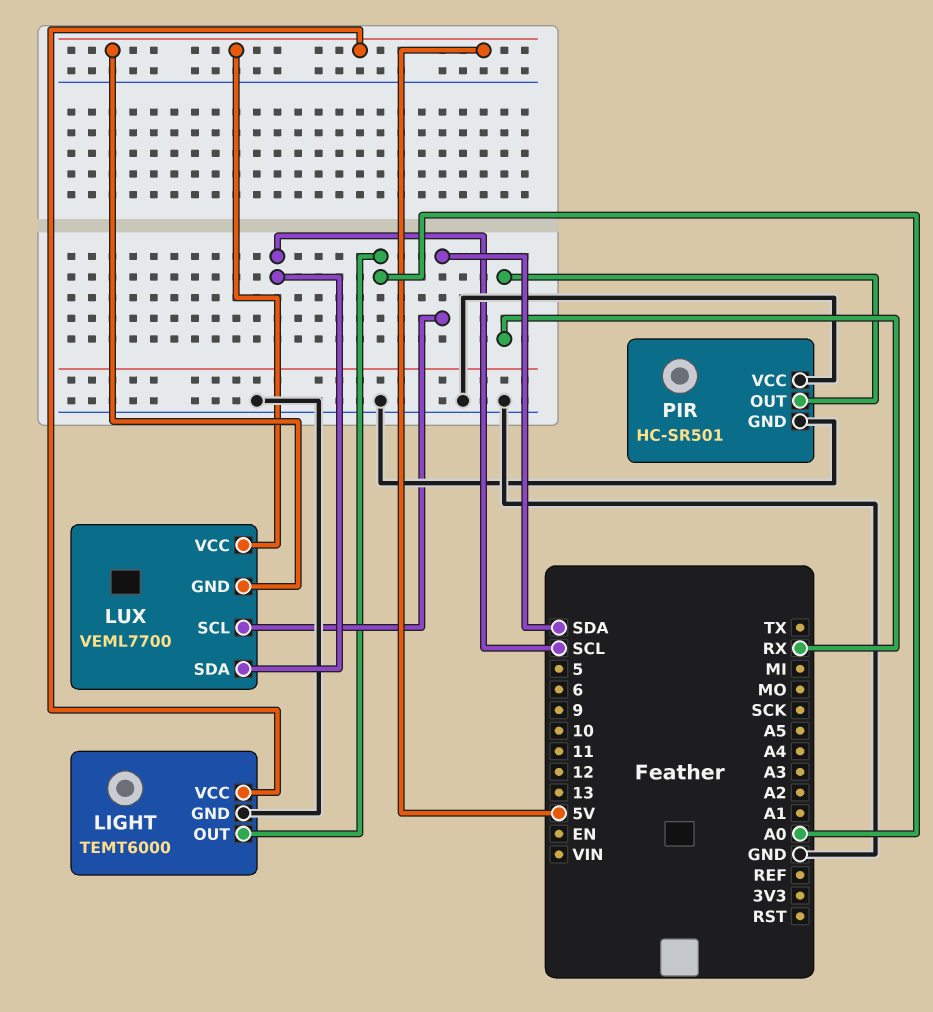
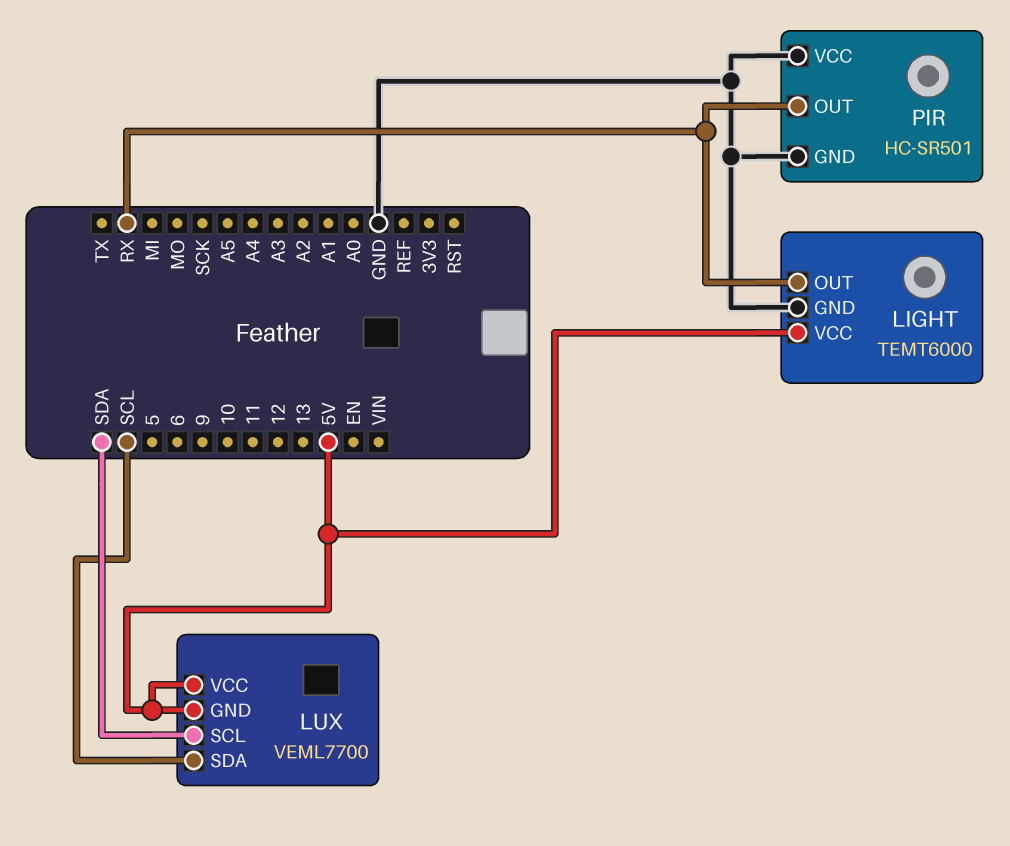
LIGHT pin OUT: A0 -> RX

